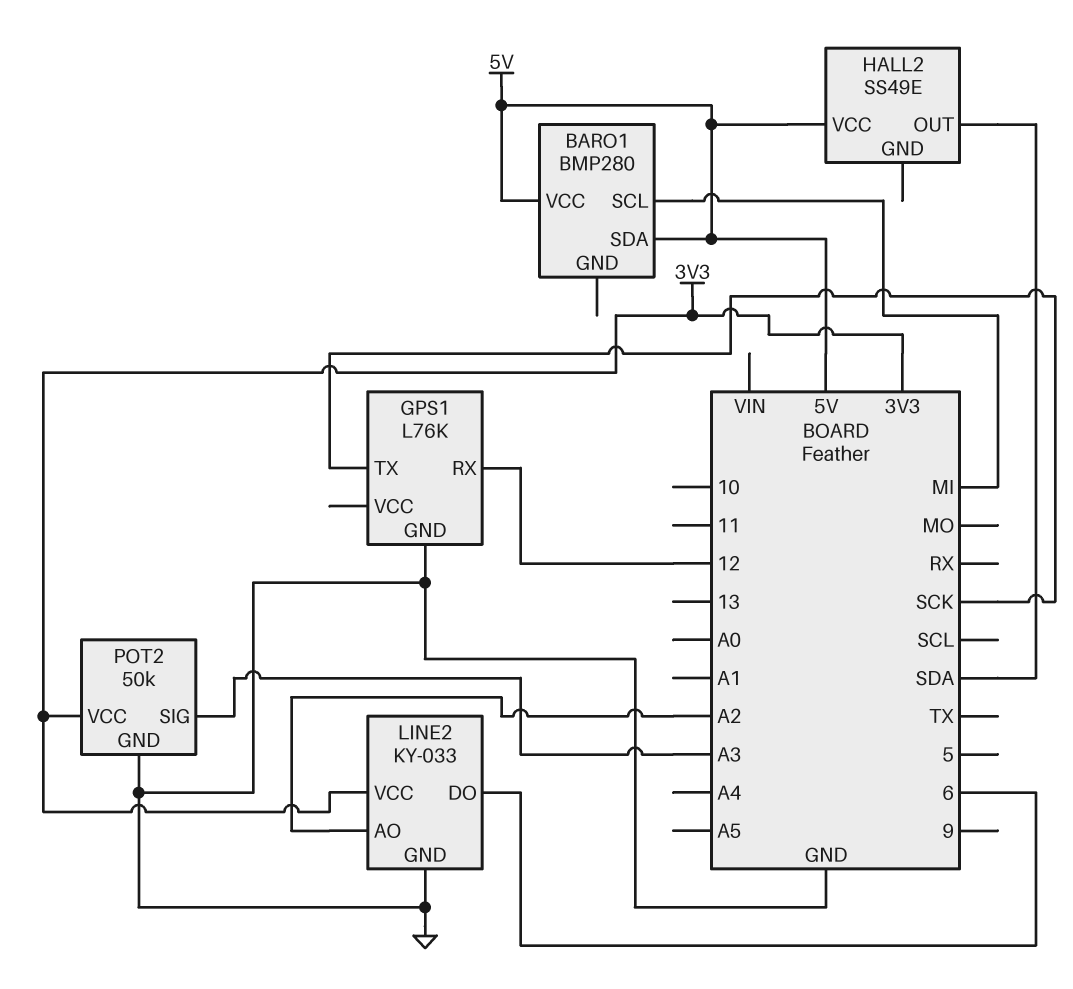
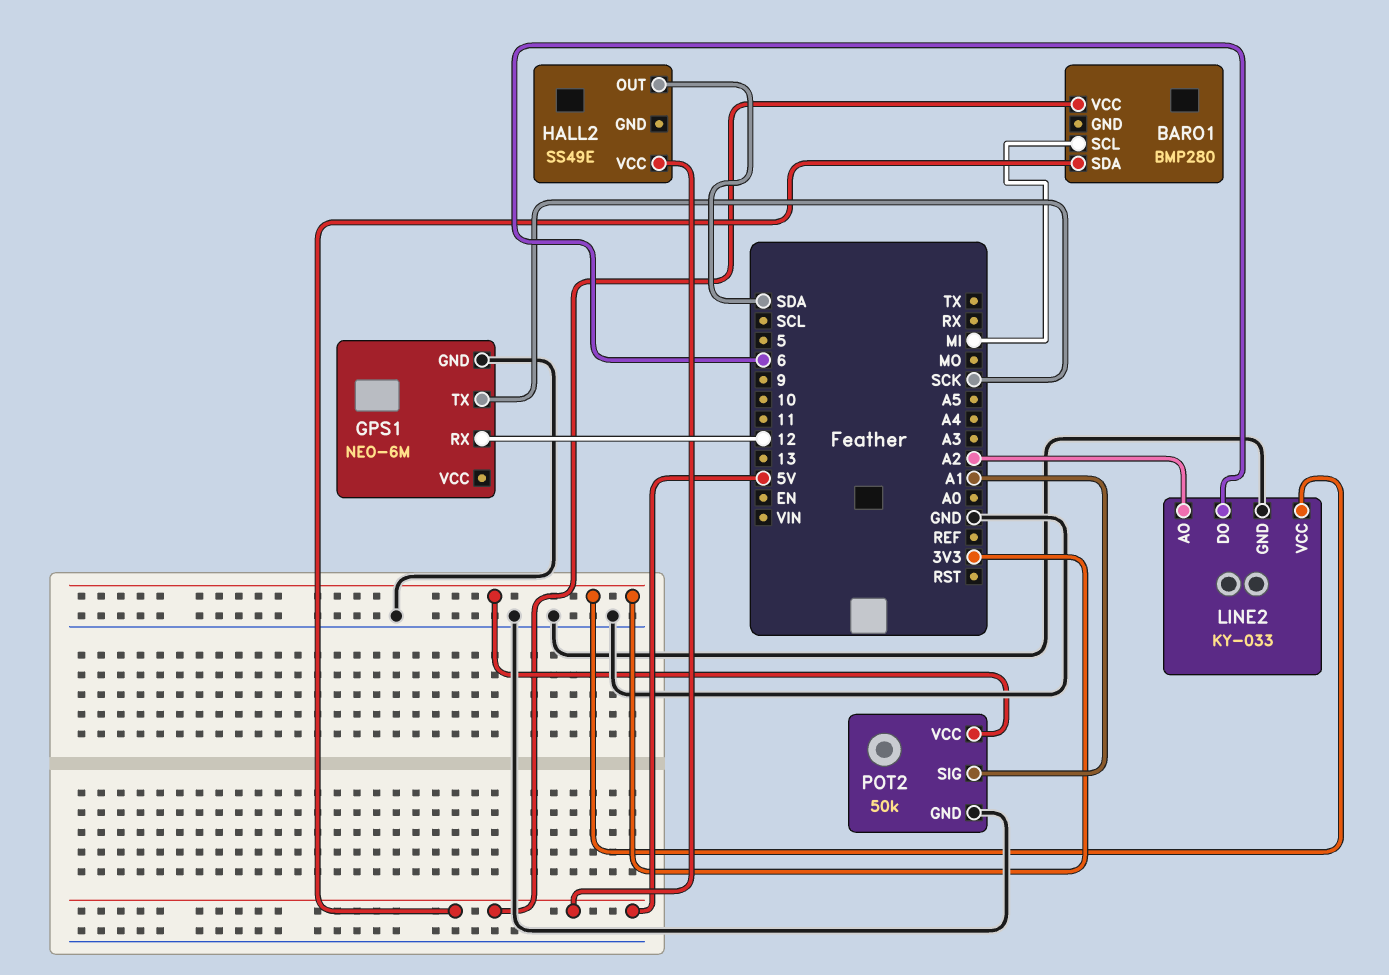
GPS1: L76K -> NEO-6M
POT2 pin SIG: A3 -> A1

